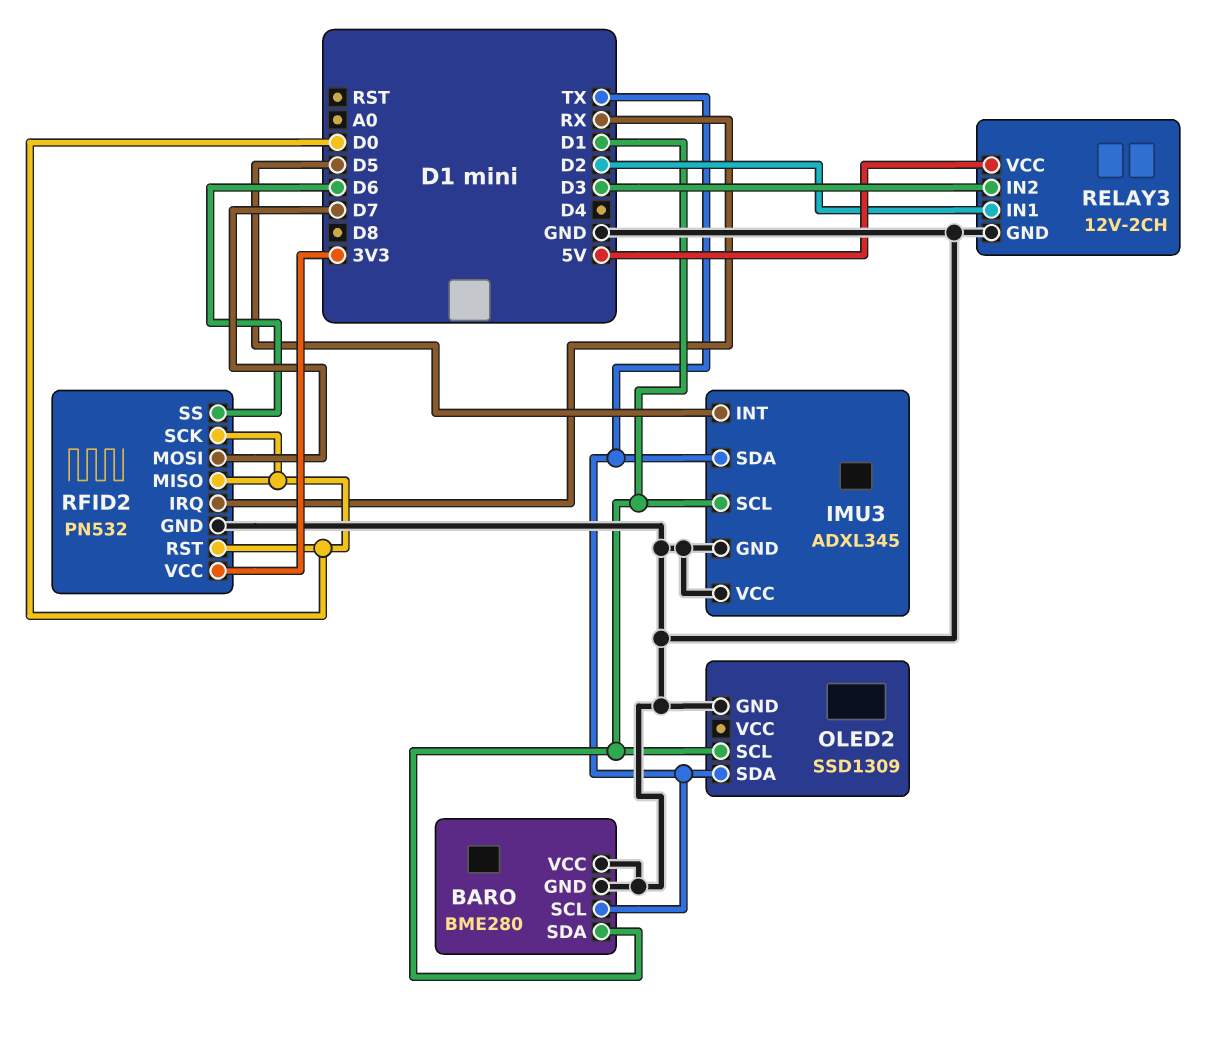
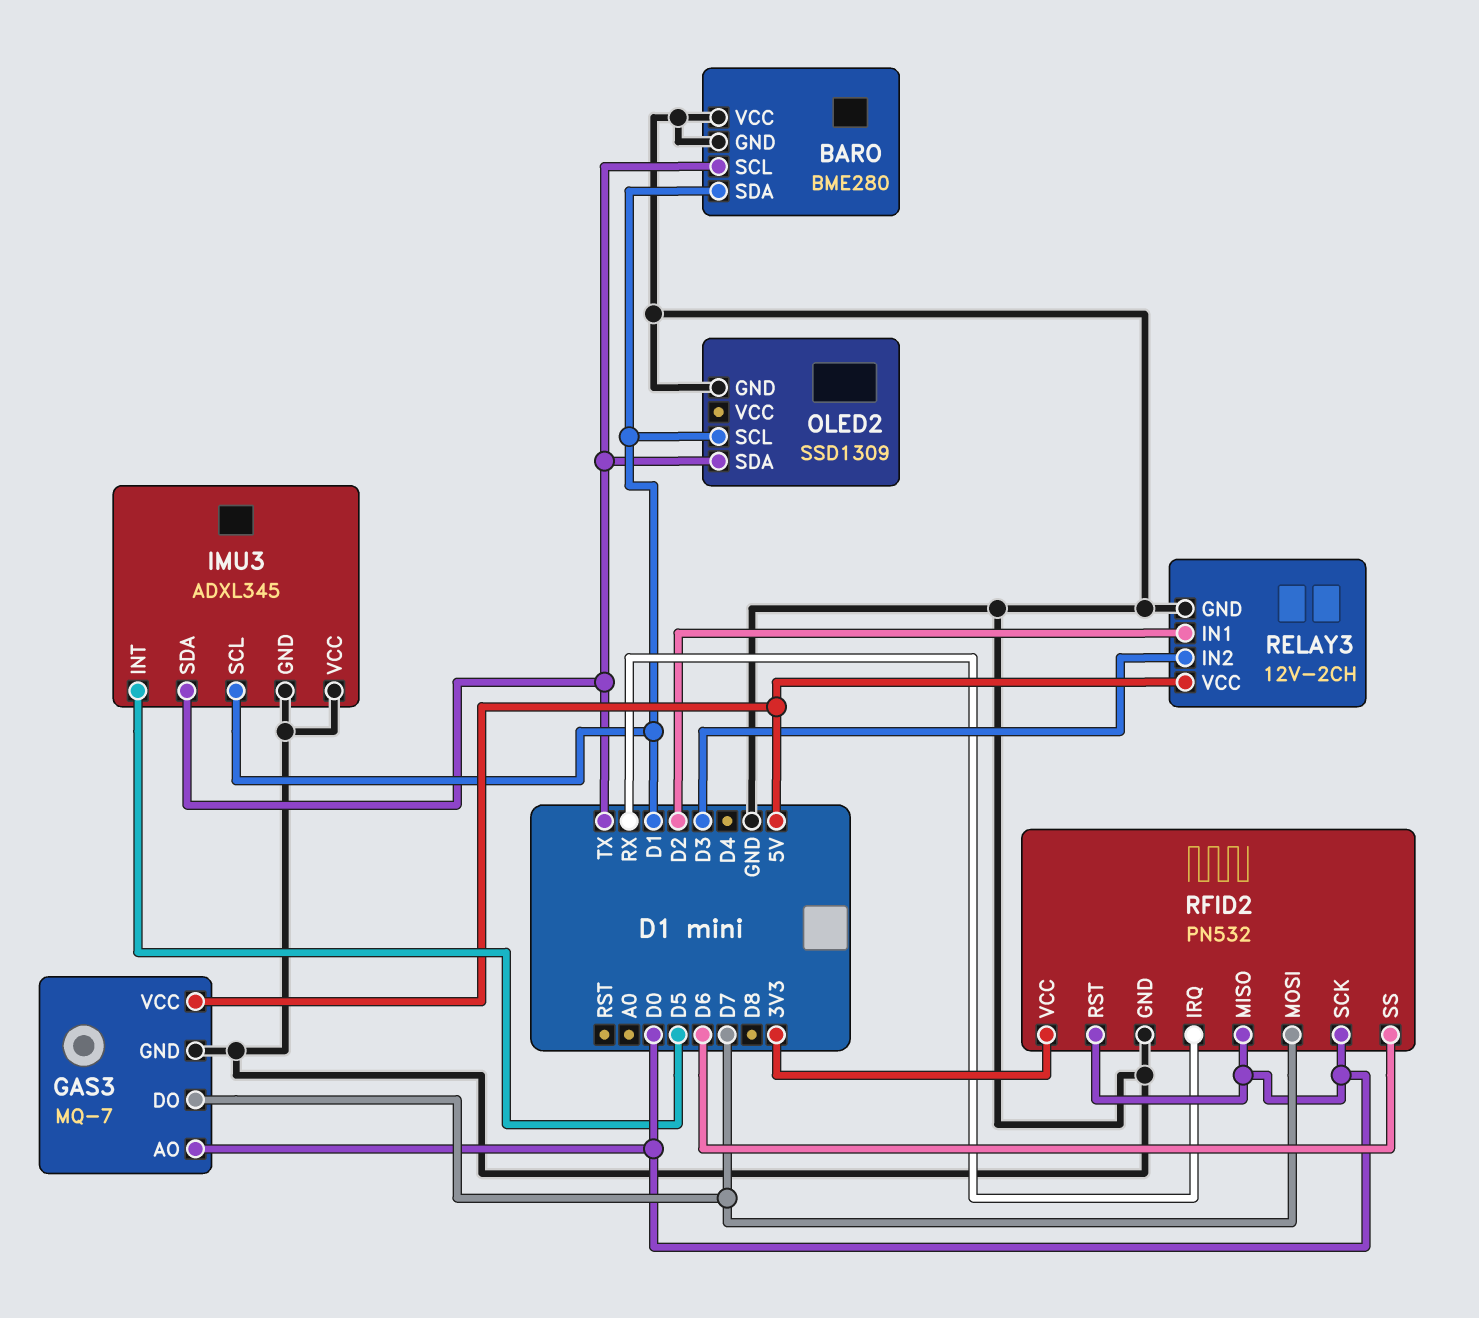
GAS3: none -> MQ-7
GAS3 pin AO: none -> D0
GAS3 pin DO: none -> D7
GAS3 pin GND: none -> GND
GAS3 pin VCC: none -> 5V

